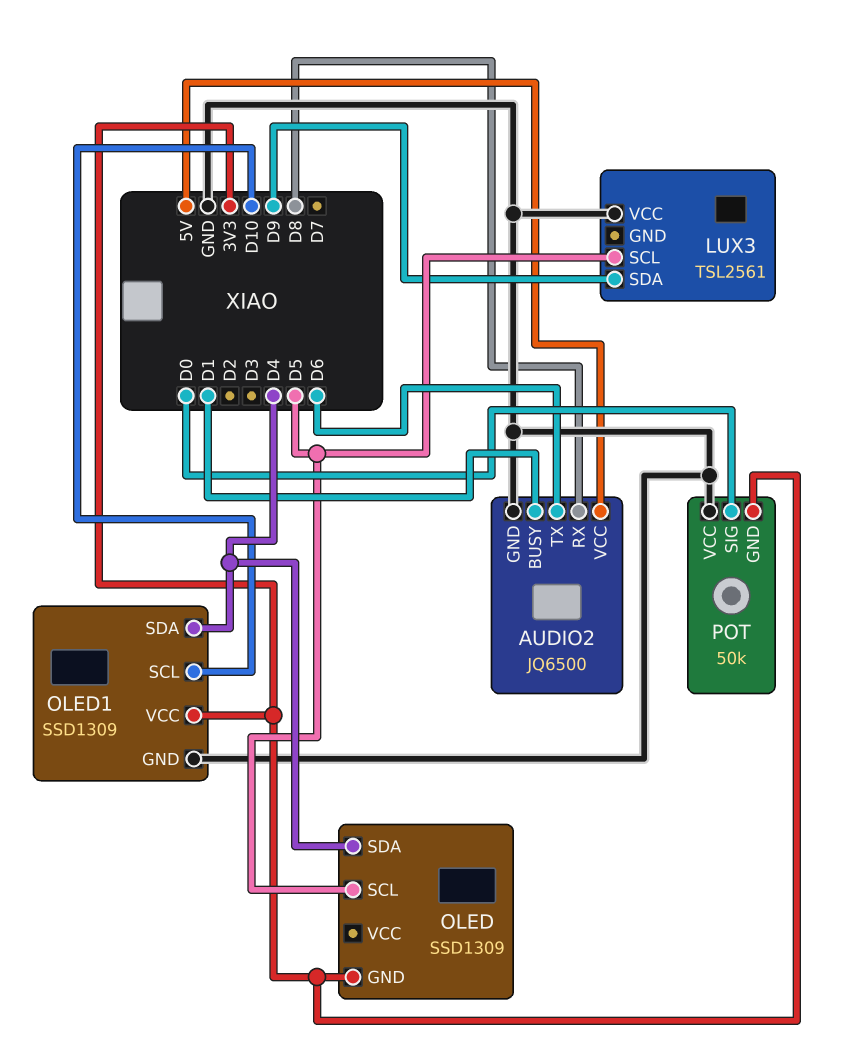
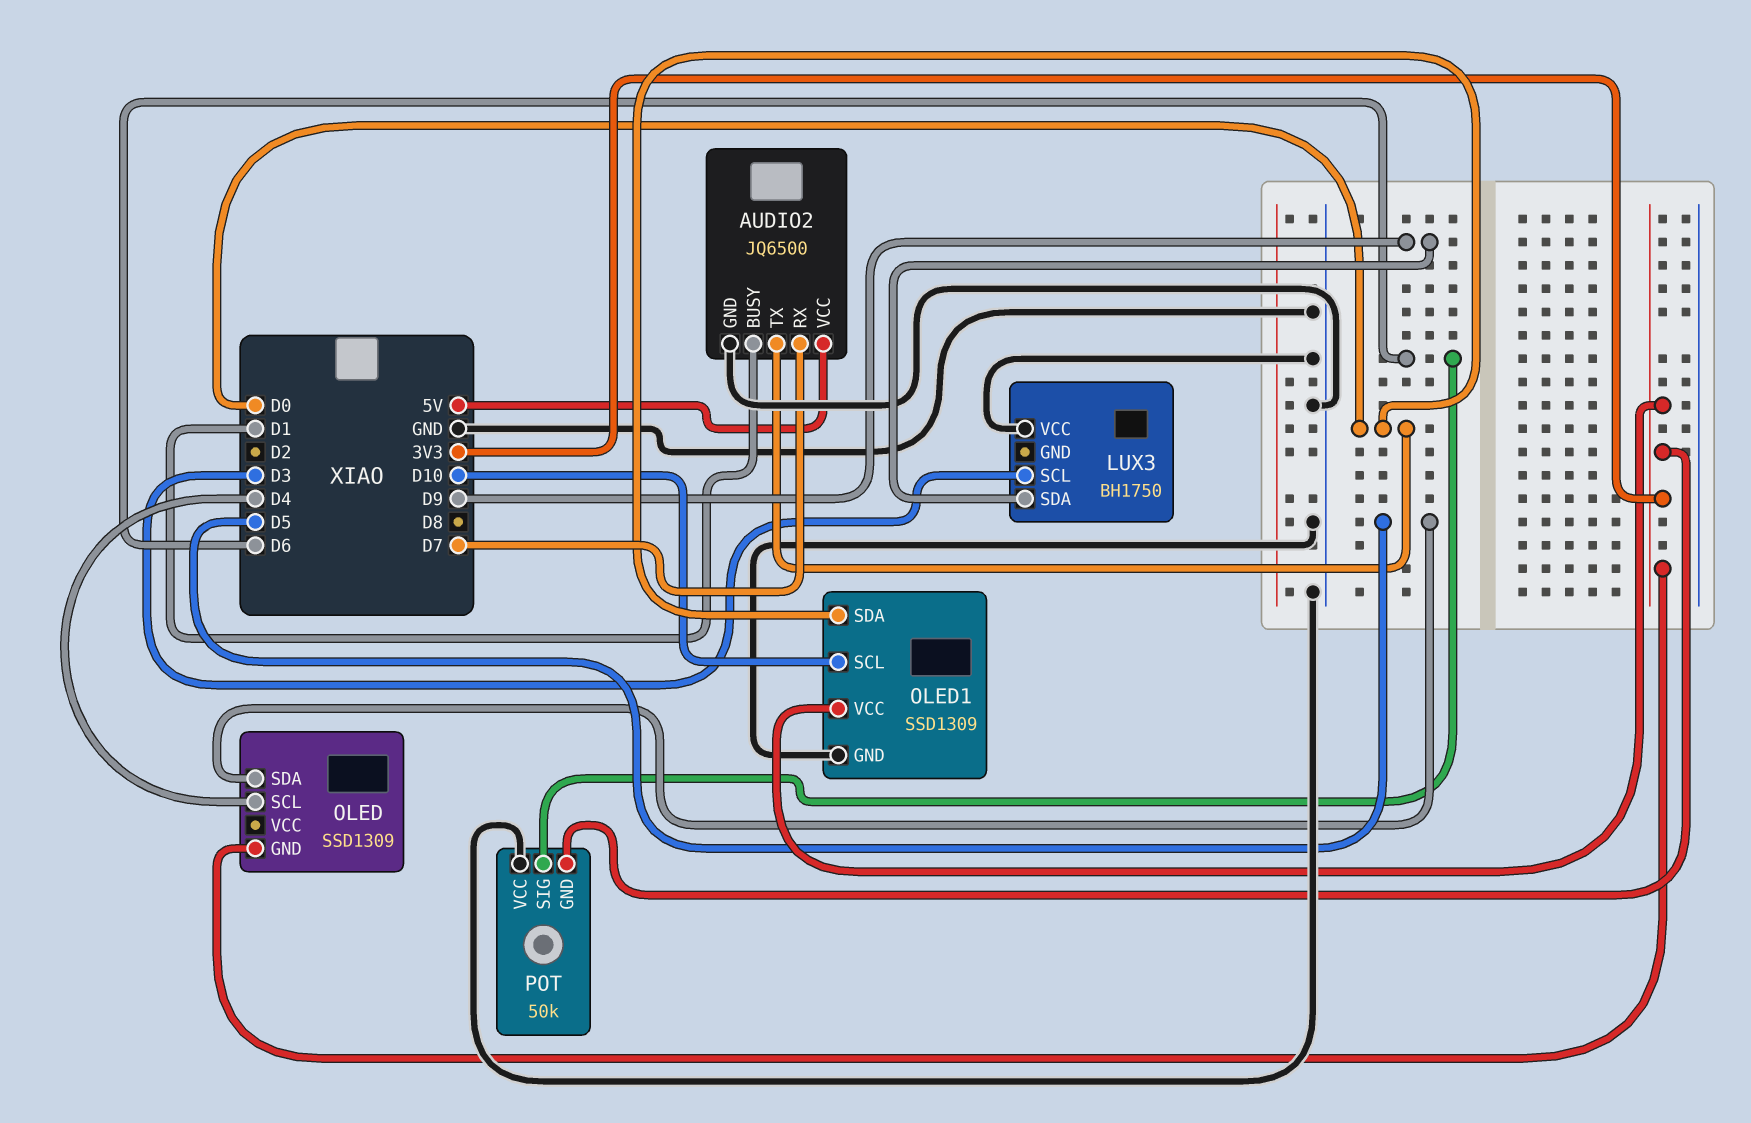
AUDIO2 pin RX: D8 -> D7
AUDIO2 pin TX: D6 -> D0
LUX3: TSL2561 -> BH1750
LUX3 pin SCL: D5 -> D3
OLED pin SCL: D5 -> D4
OLED pin SDA: D4 -> D5
OLED1 pin SDA: D4 -> D0
POT pin SIG: D0 -> D6

